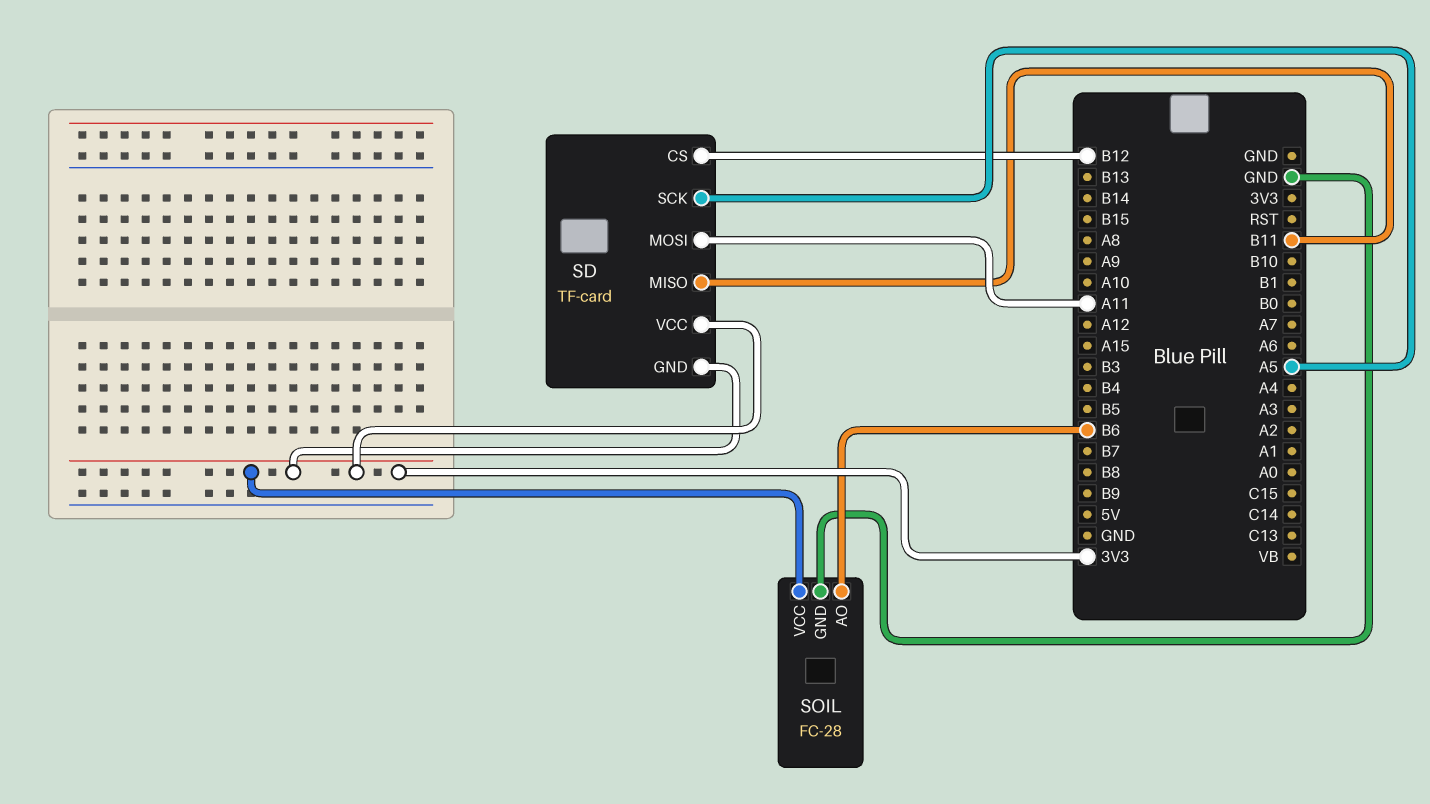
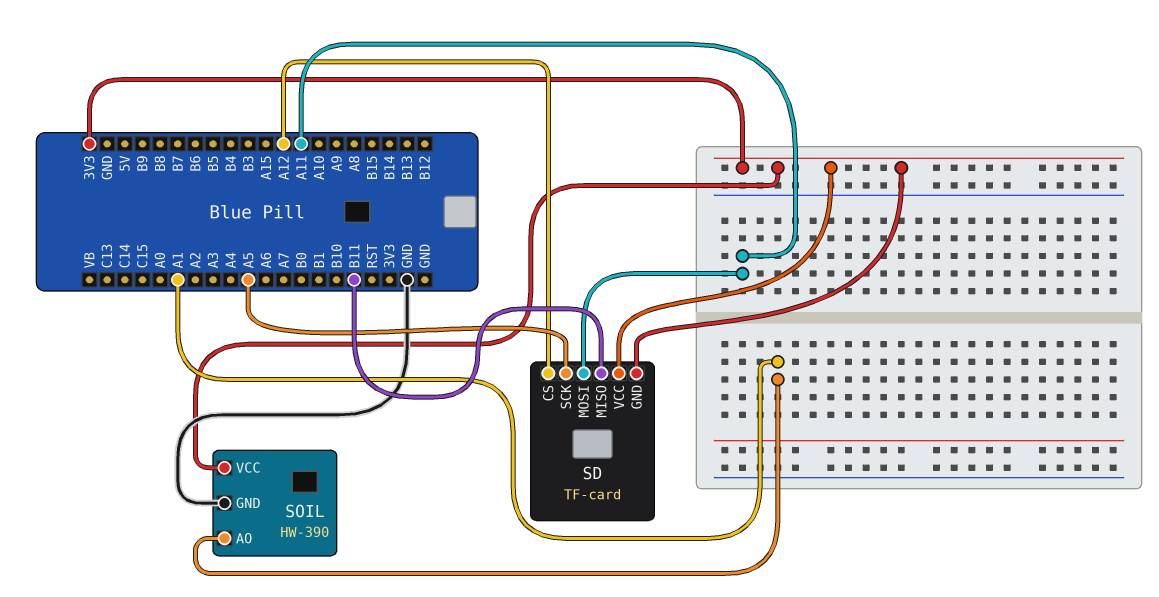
SD pin CS: B12 -> A12
SOIL: FC-28 -> HW-390
SOIL pin AO: B6 -> A1

